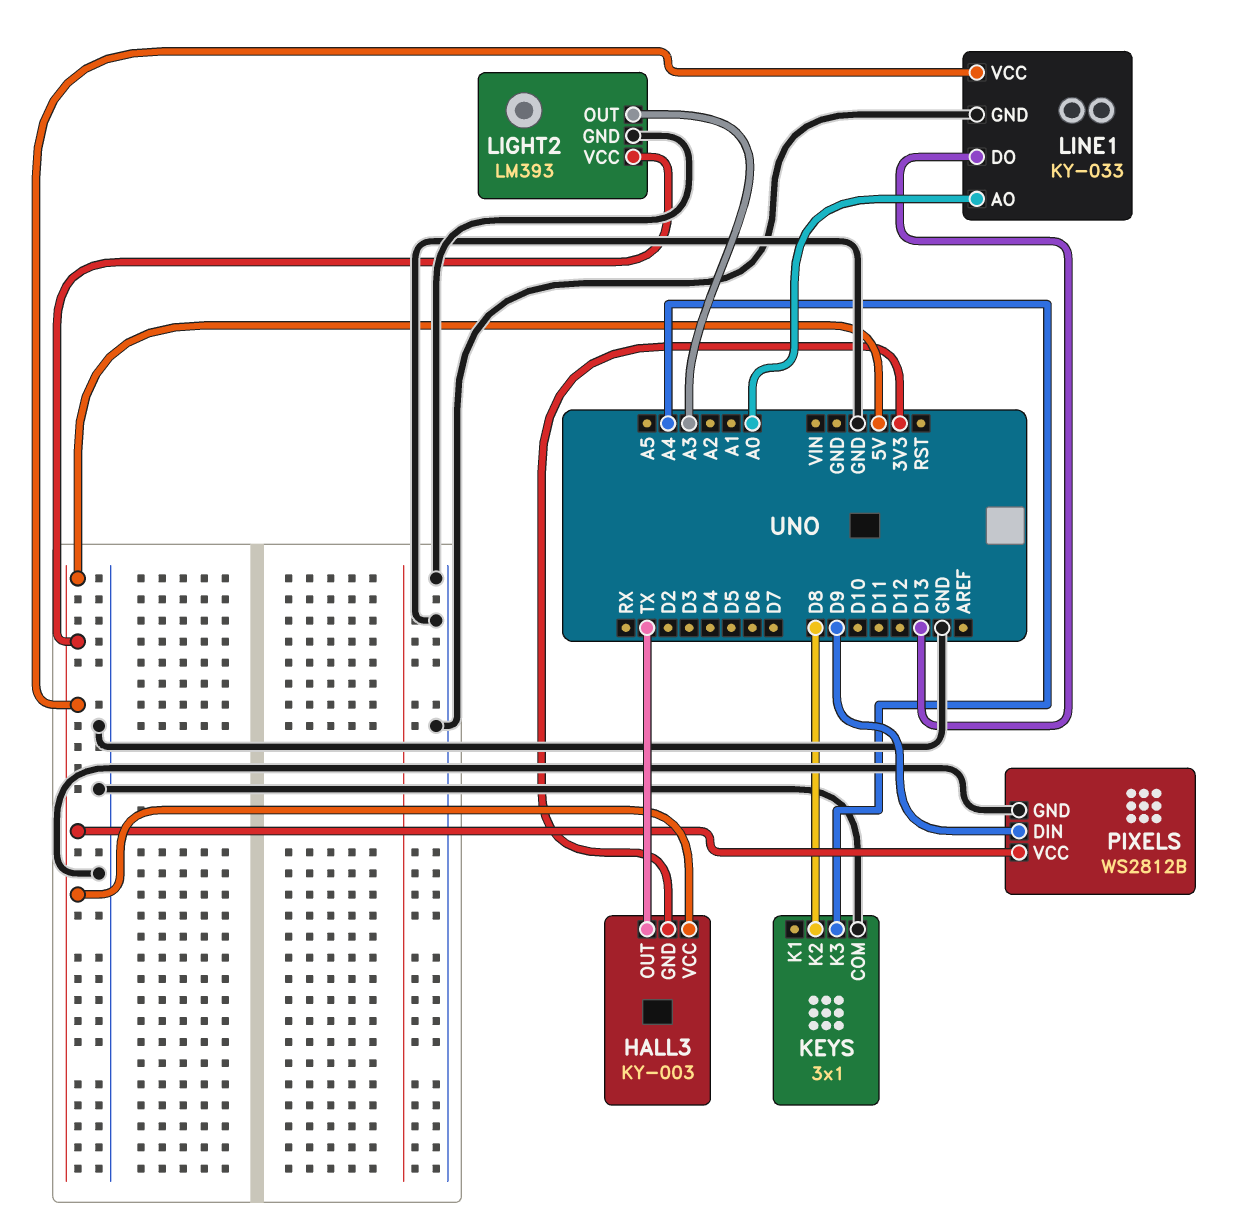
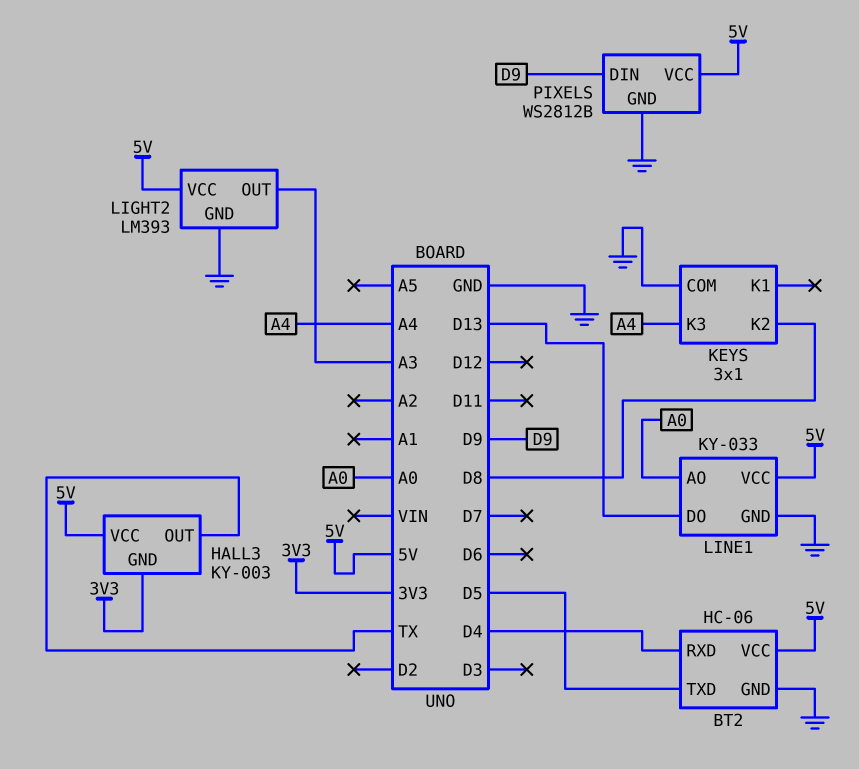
BT2: none -> HC-06
BT2 pin GND: none -> GND
BT2 pin RXD: none -> D4
BT2 pin TXD: none -> D5
BT2 pin VCC: none -> 5V

